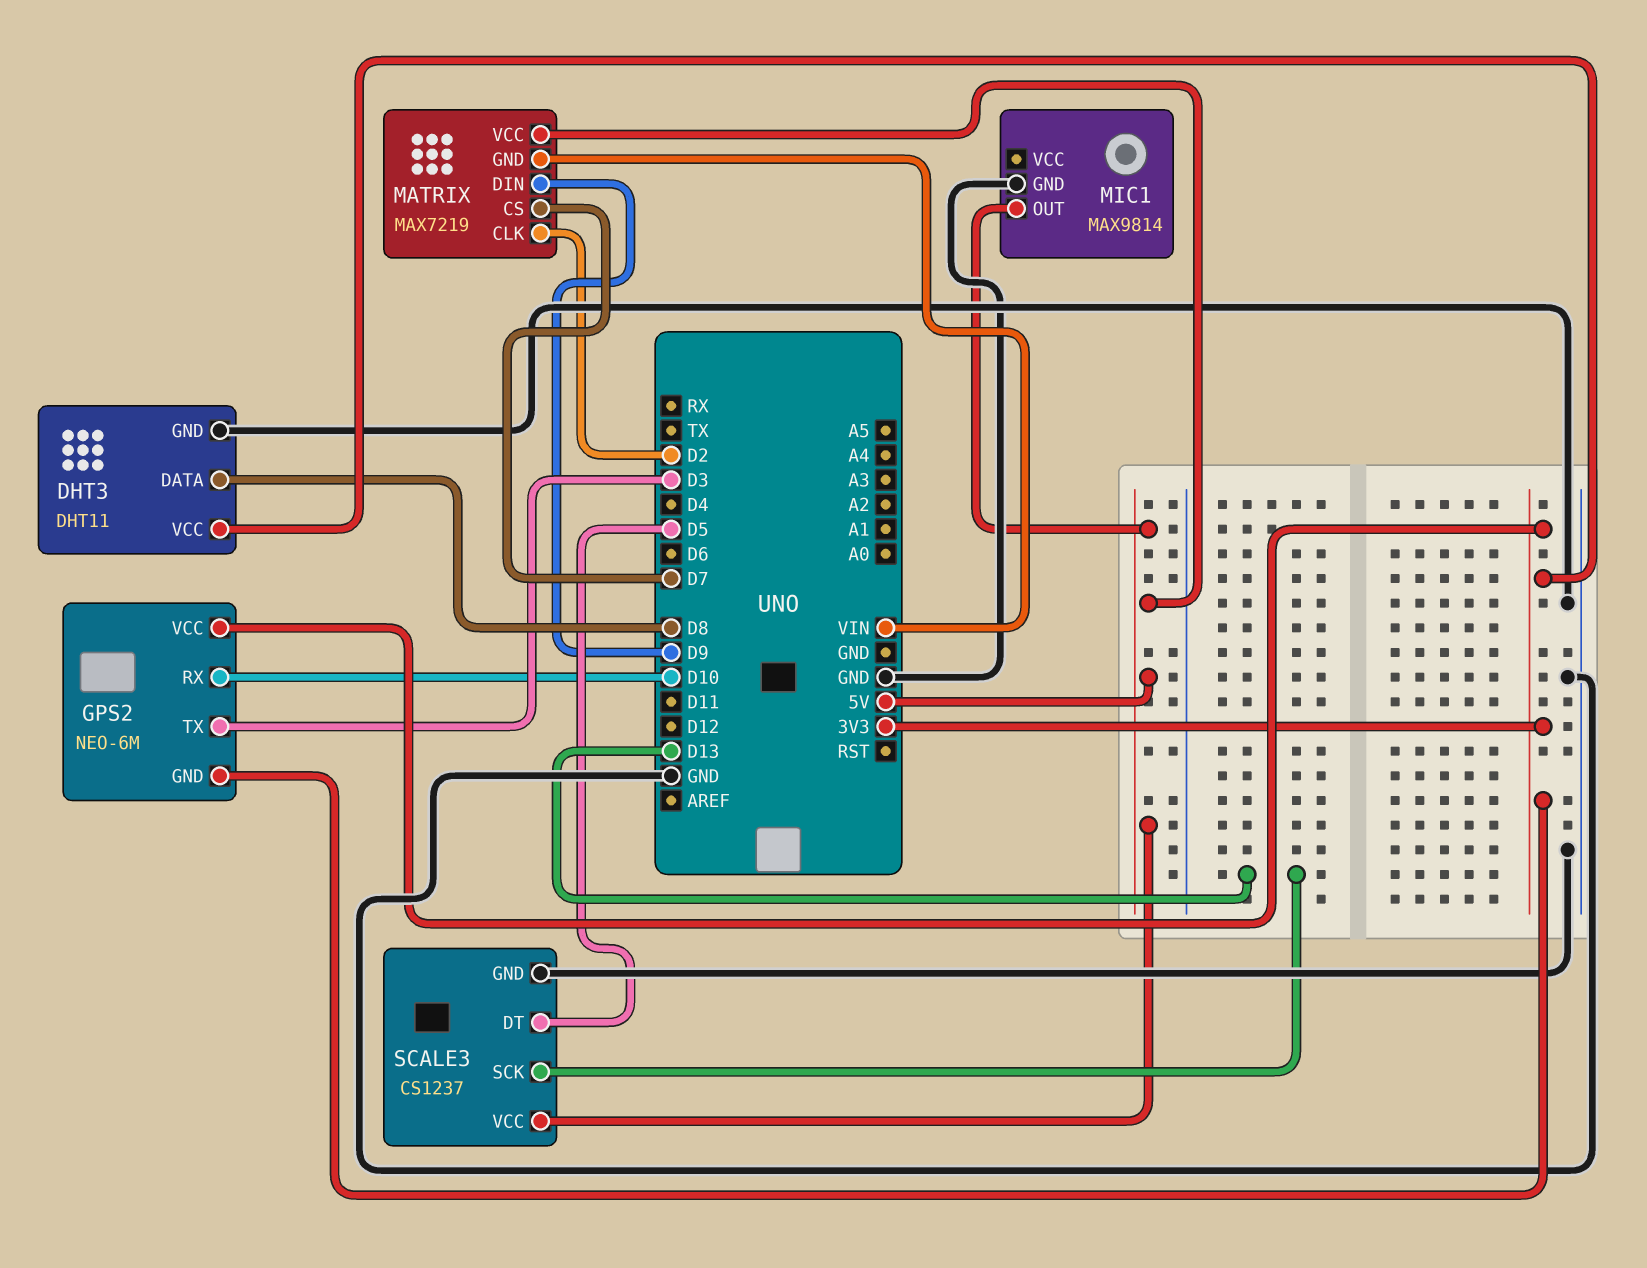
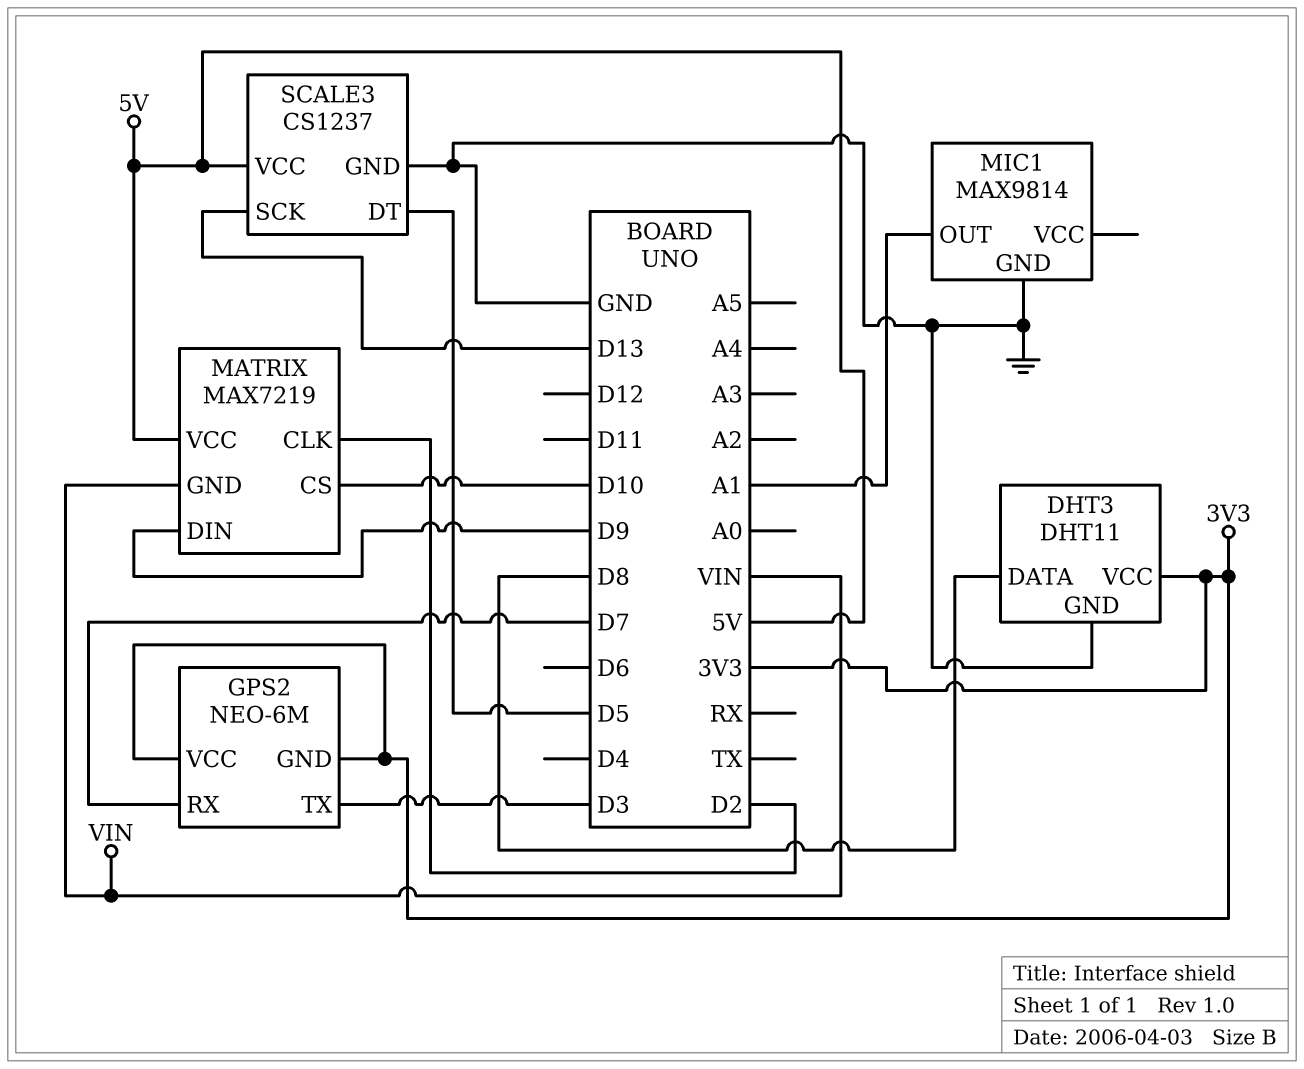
GPS2 pin RX: D10 -> D7
MATRIX pin CS: D7 -> D10
MIC1 pin OUT: 5V -> A1

